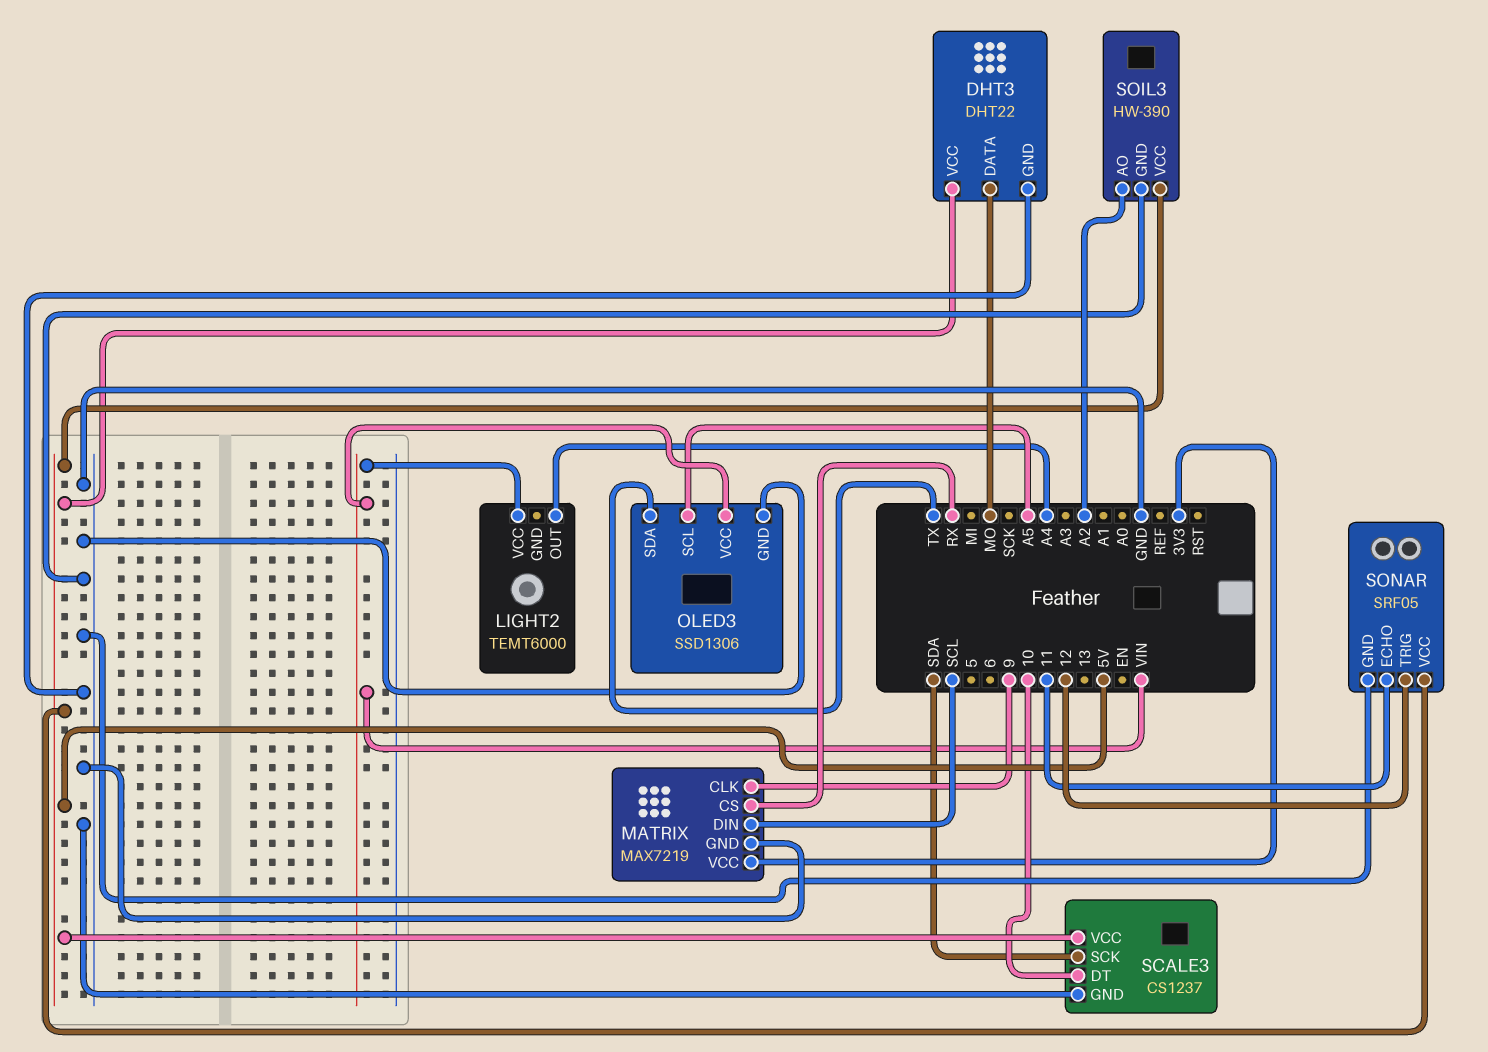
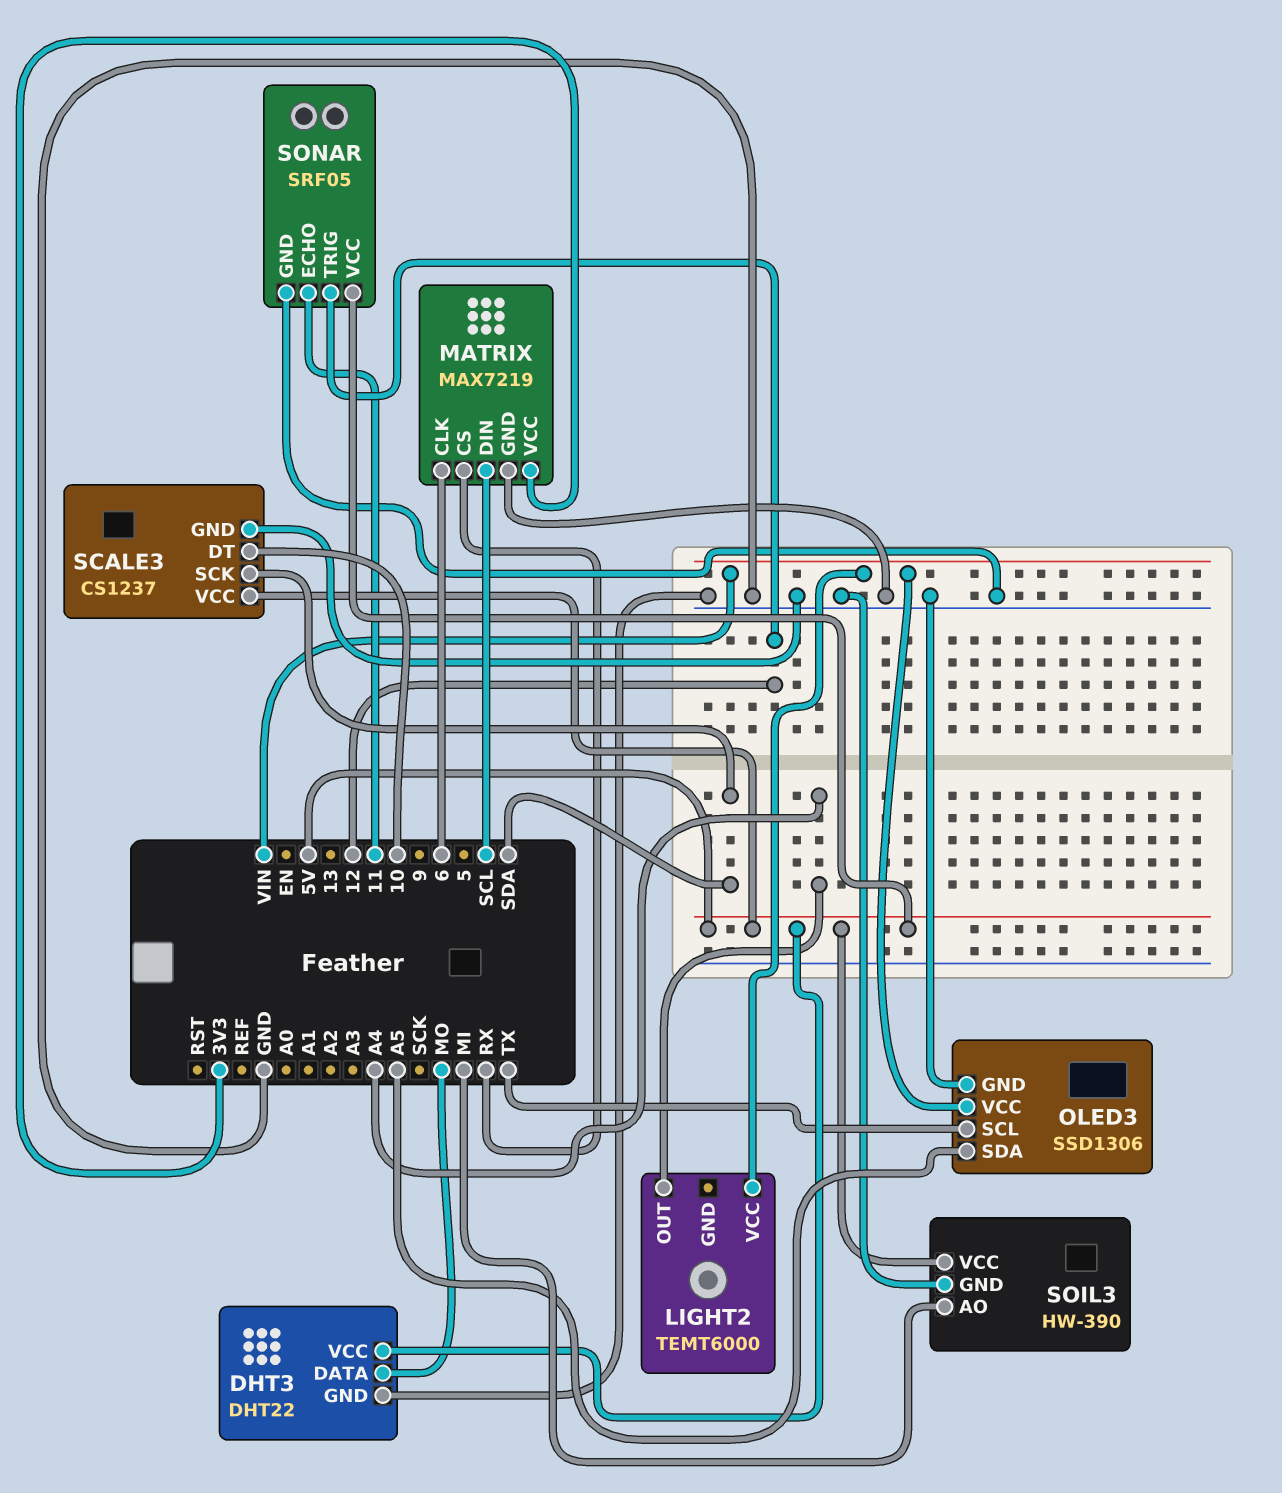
MATRIX pin CLK: 9 -> 6
OLED3 pin SCL: A5 -> TX
OLED3 pin SDA: TX -> A5
SOIL3 pin AO: A2 -> MI

